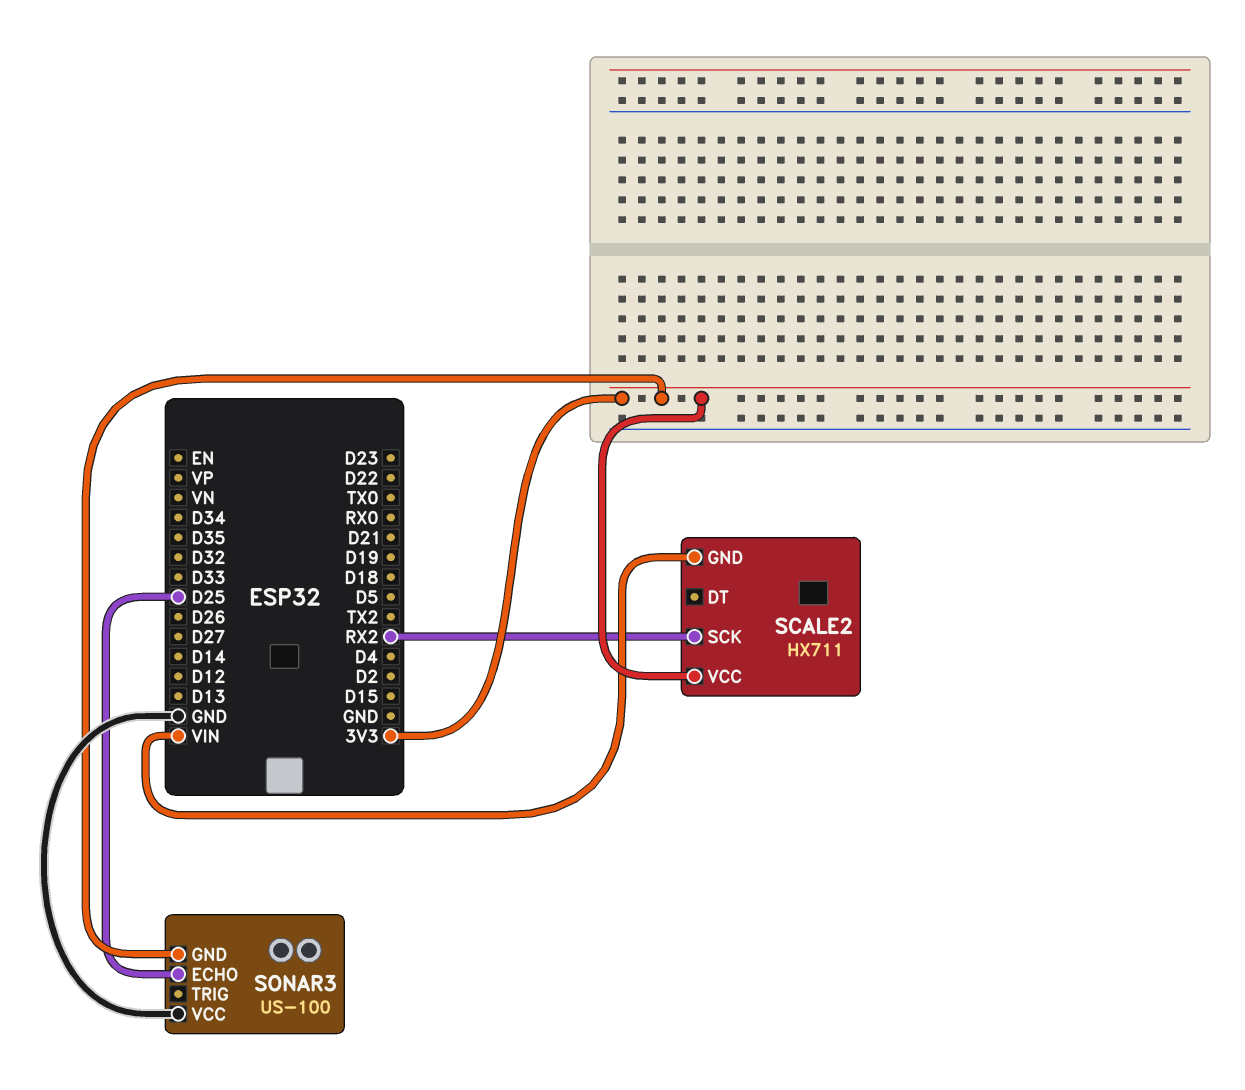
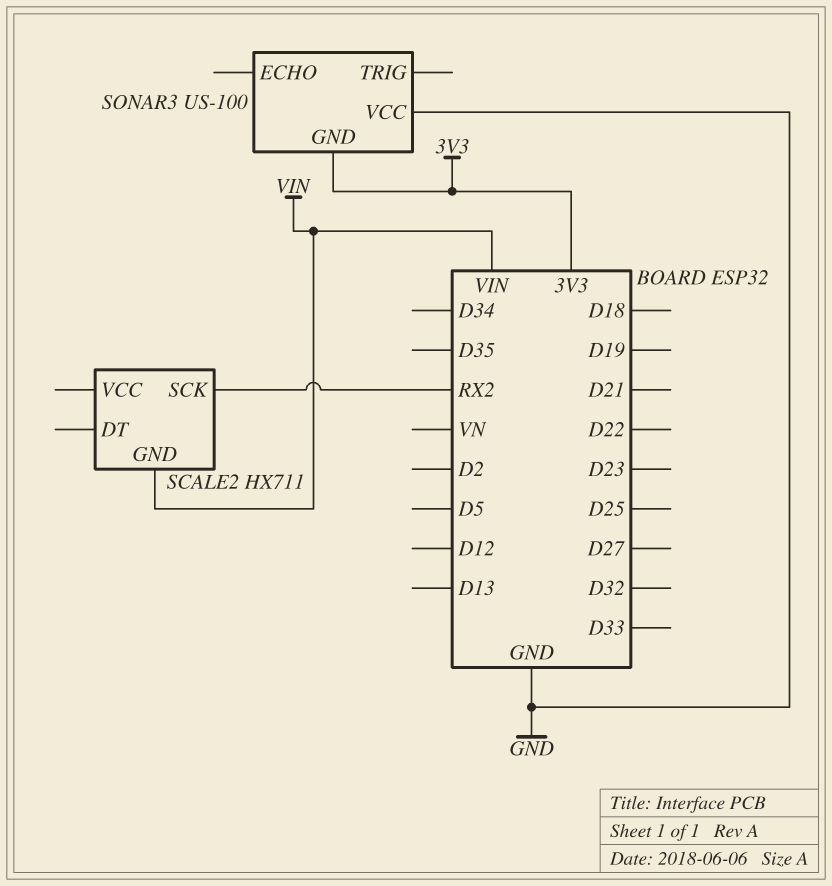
SCALE2 pin VCC: 3V3 -> none
SONAR3 pin ECHO: D25 -> none

